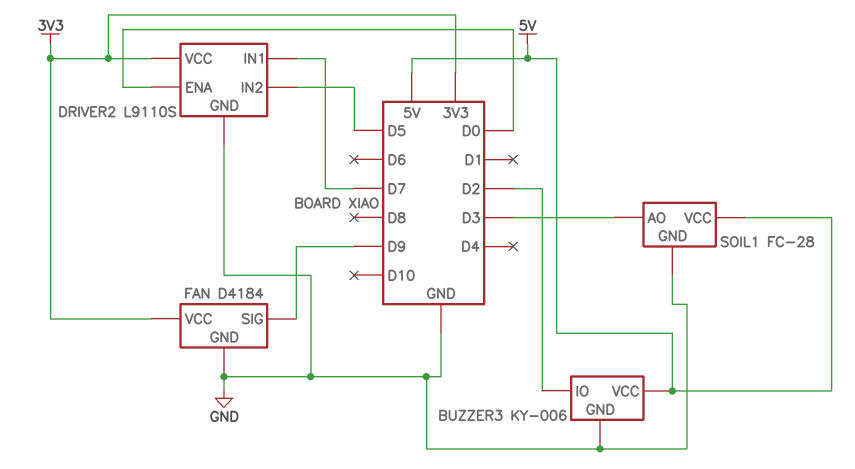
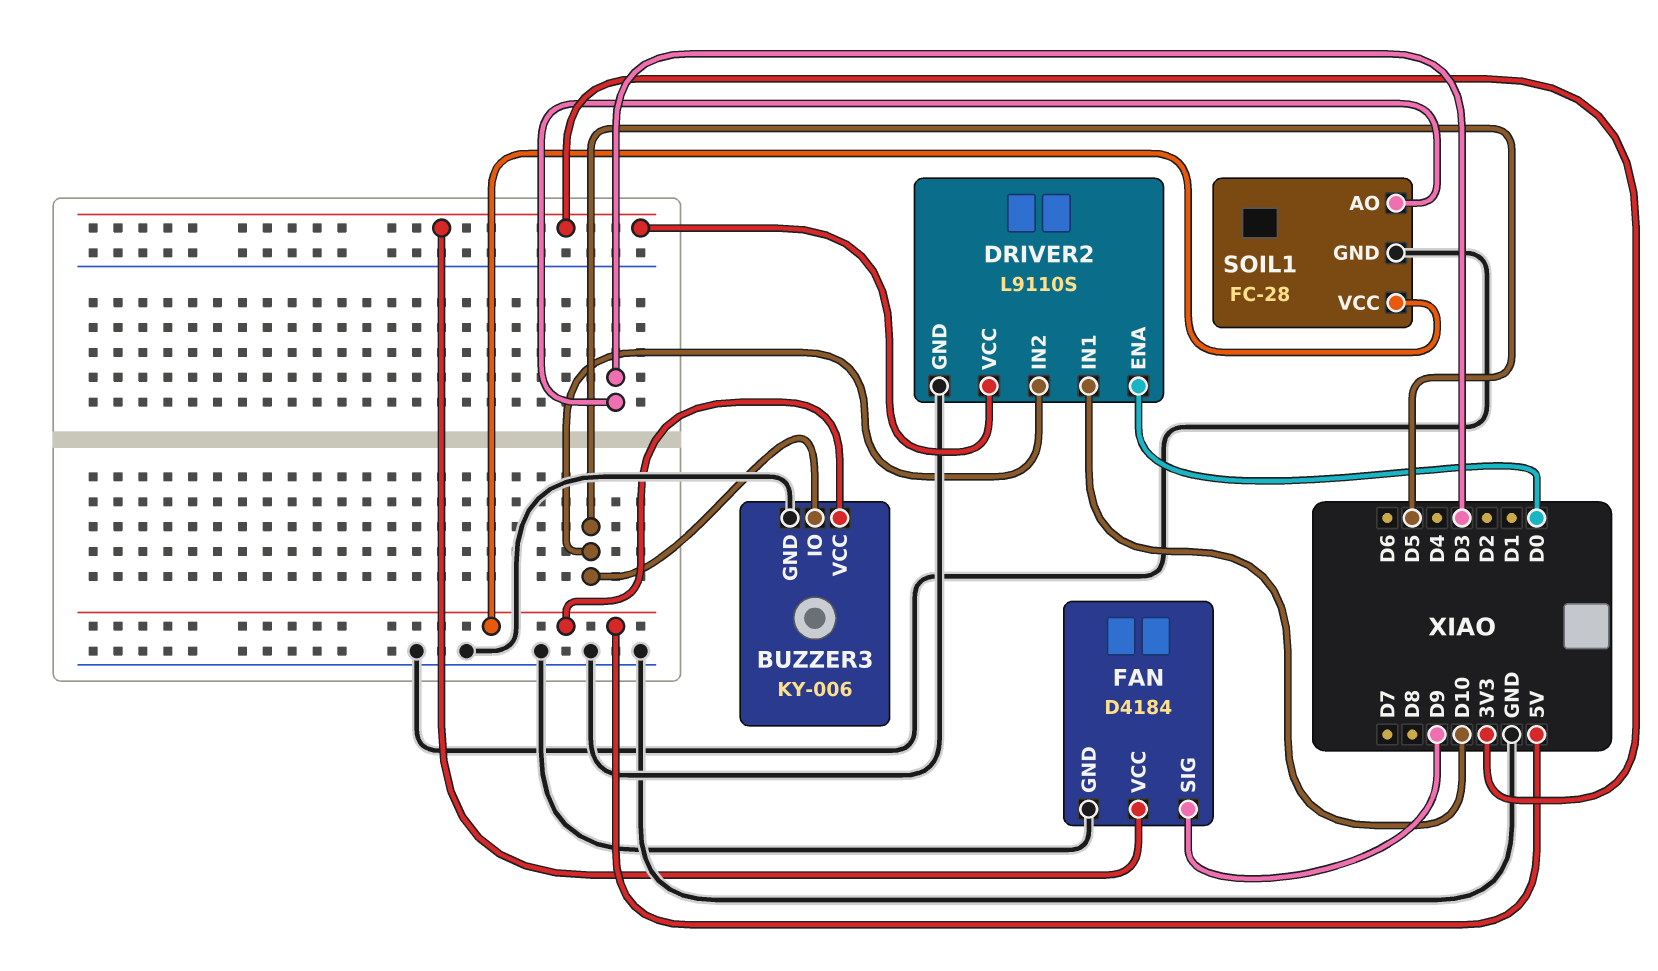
BUZZER3 pin IO: D2 -> D5
DRIVER2 pin IN1: D7 -> D10

